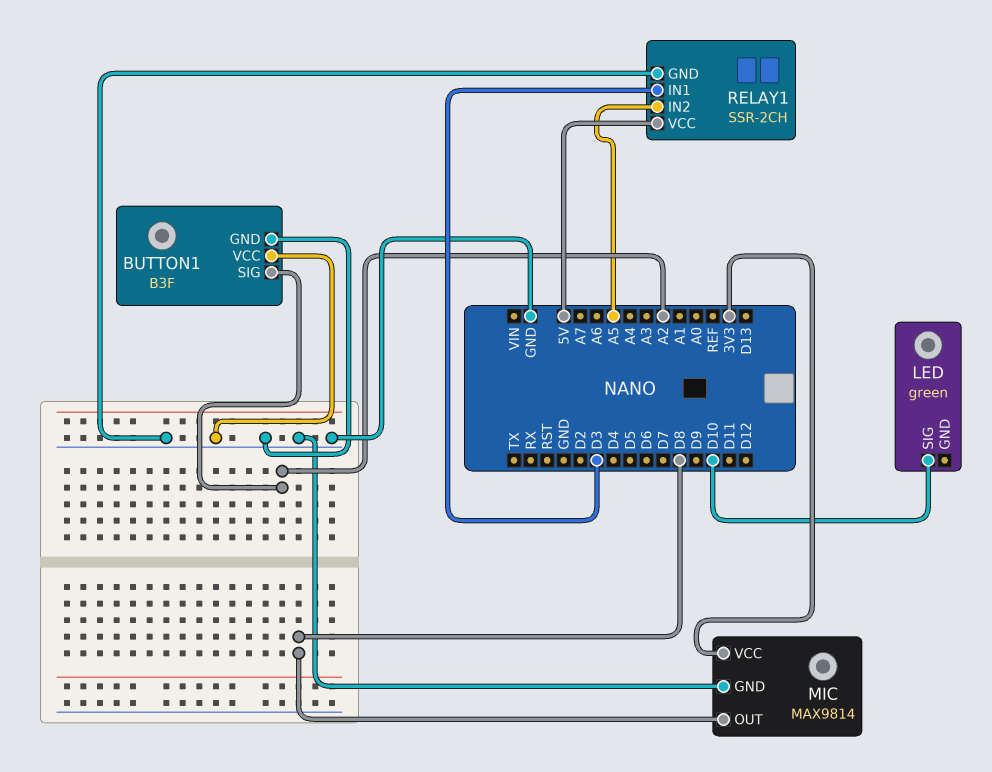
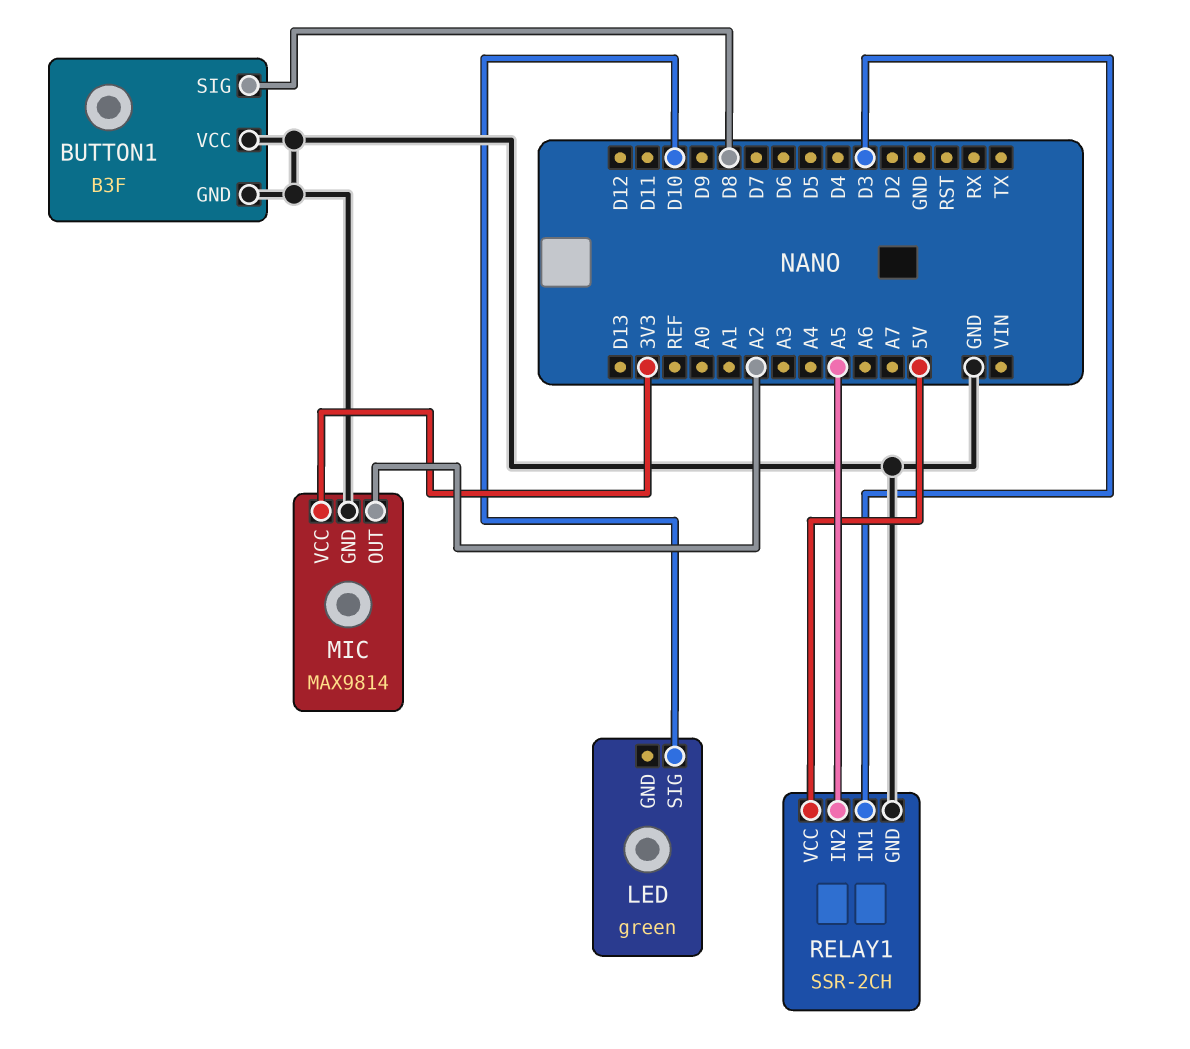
BUTTON1 pin SIG: A2 -> D8
MIC pin OUT: D8 -> A2

